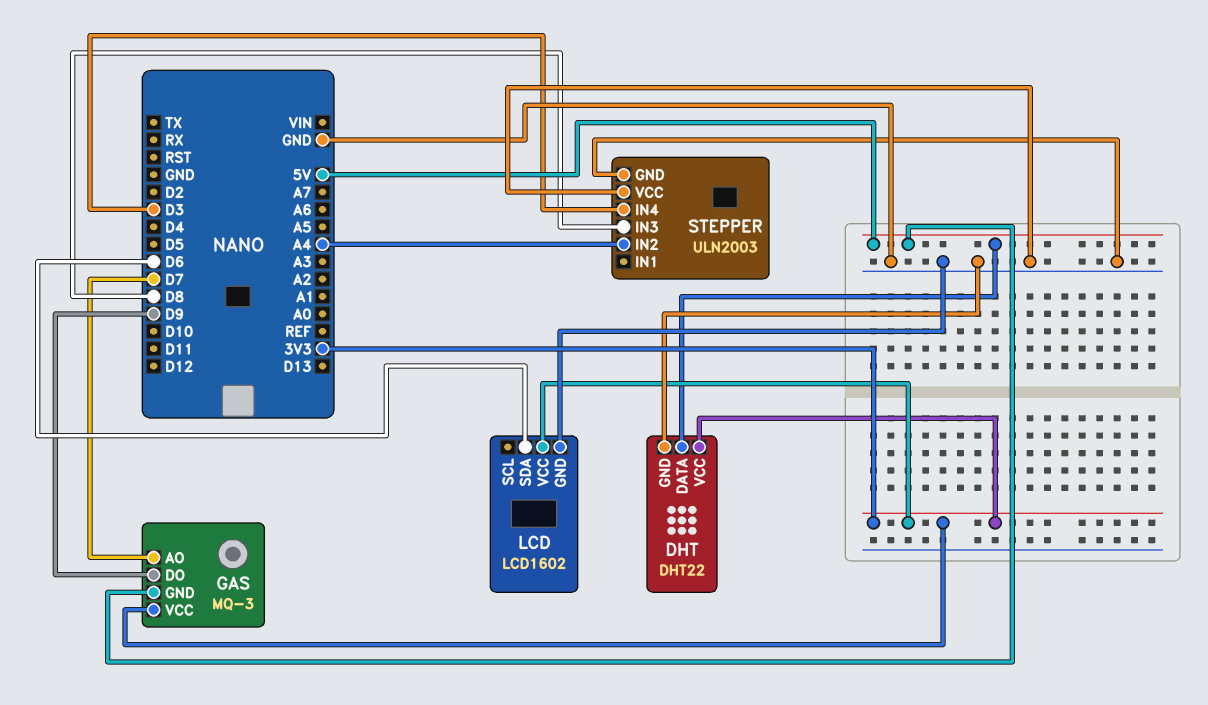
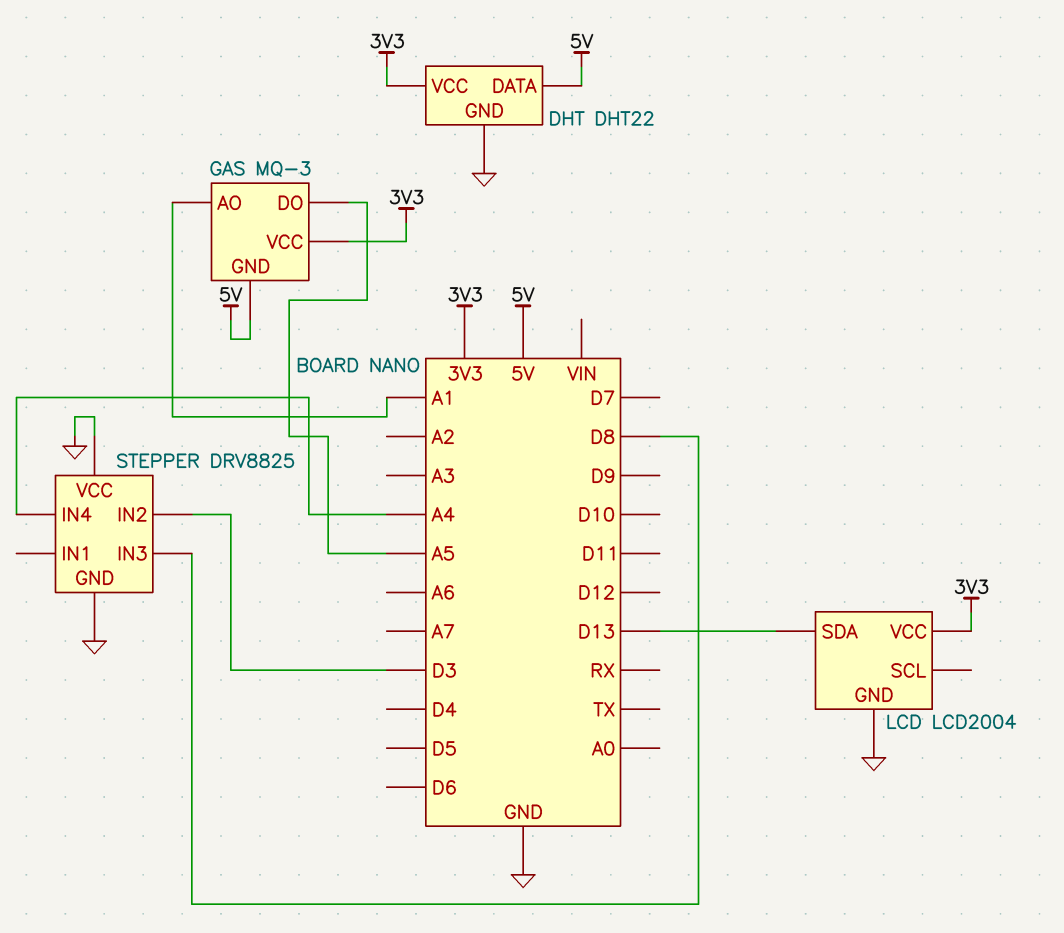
GAS pin AO: D7 -> A1
GAS pin DO: D9 -> A5
LCD: LCD1602 -> LCD2004
LCD pin SDA: D6 -> D13
STEPPER: ULN2003 -> DRV8825
STEPPER pin IN2: A4 -> D3
STEPPER pin IN4: D3 -> A4

